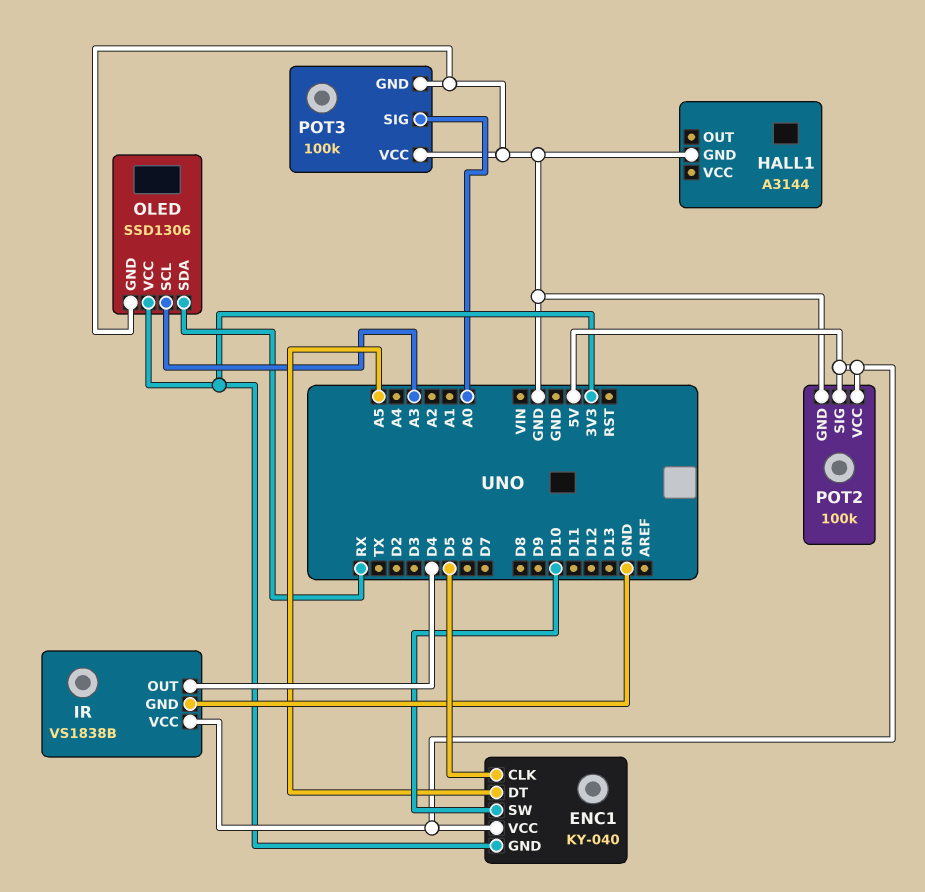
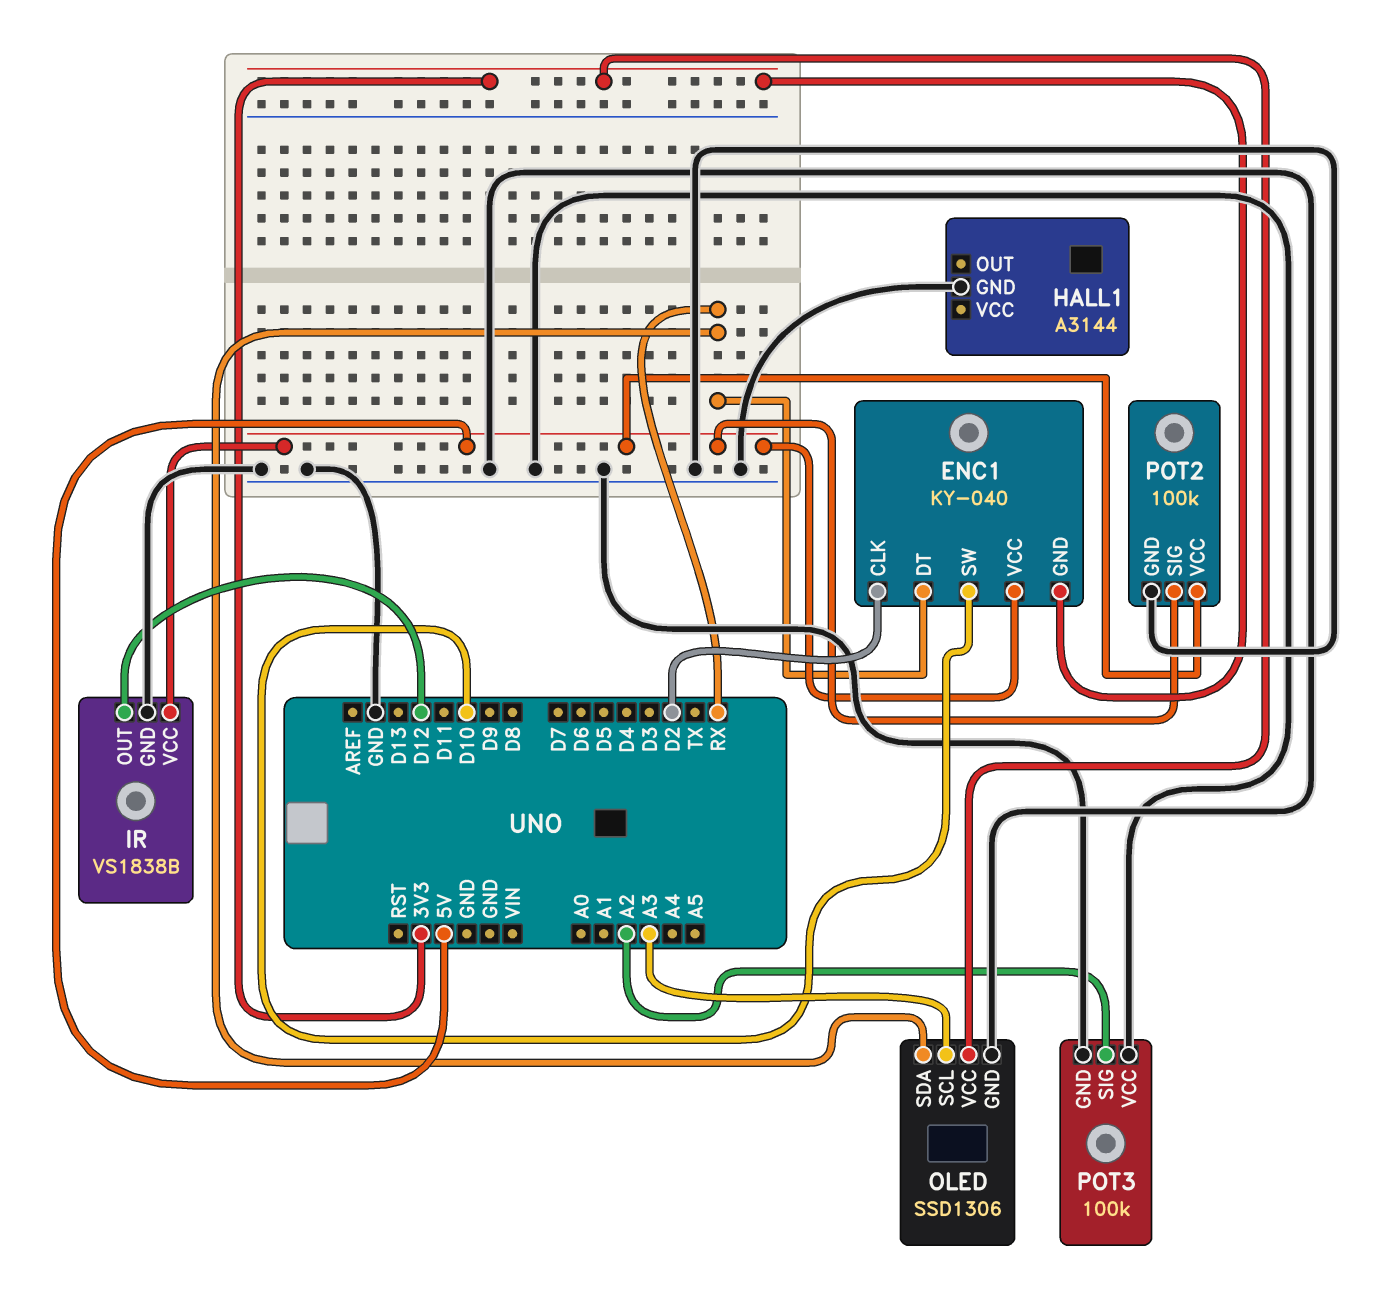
ENC1 pin CLK: D5 -> D2
ENC1 pin DT: A5 -> RX
IR pin OUT: D4 -> D12
POT3 pin SIG: A0 -> A2

